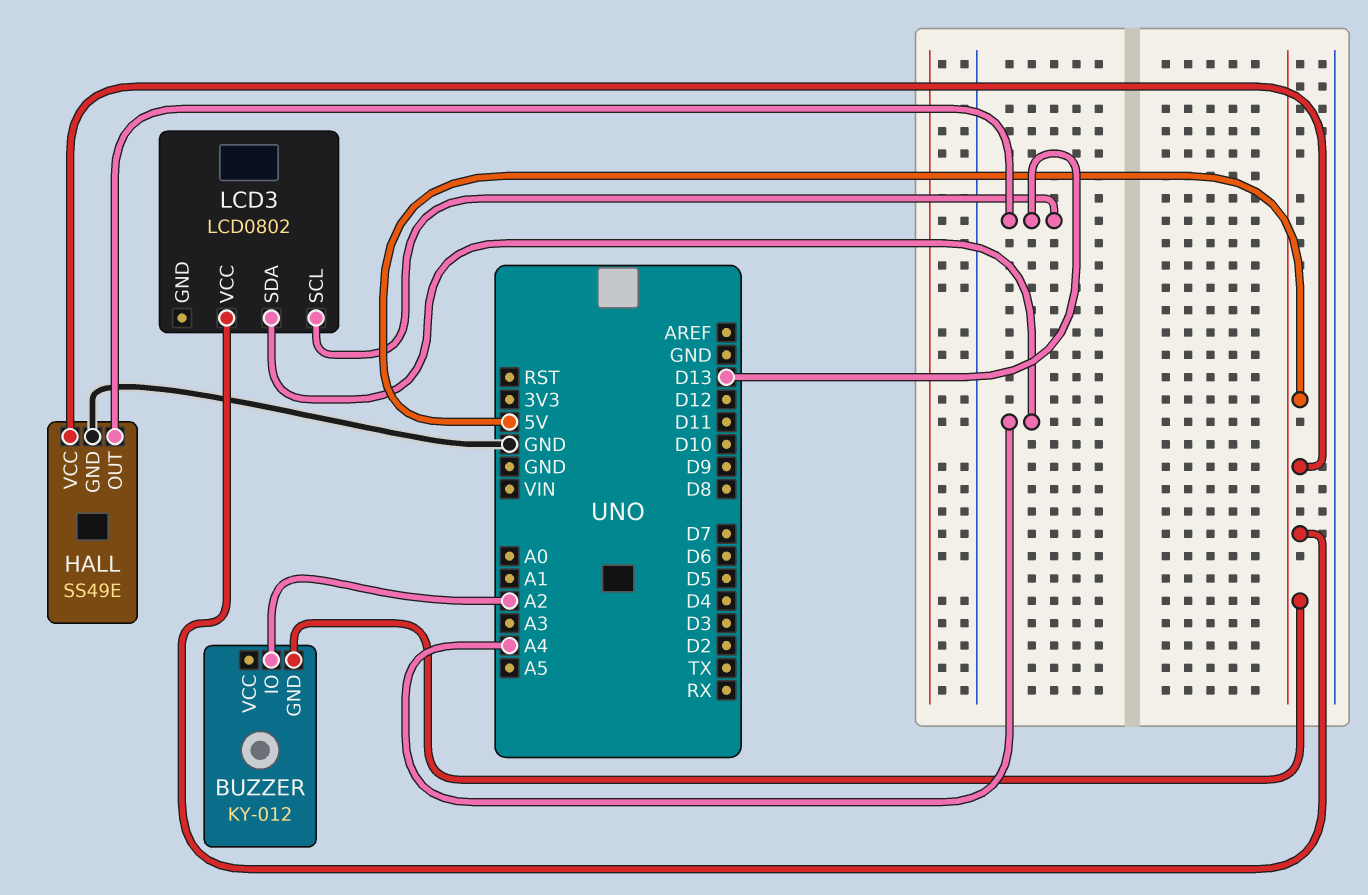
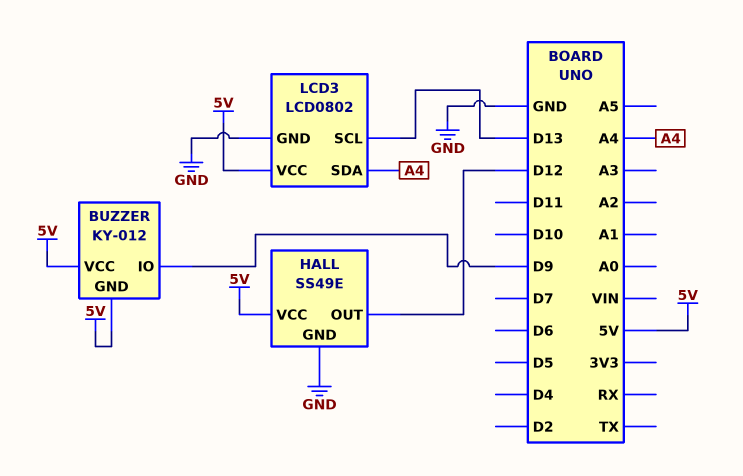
BUZZER pin IO: A2 -> D9
BUZZER pin VCC: none -> 5V
HALL pin OUT: D13 -> D12
LCD3 pin GND: none -> GND

